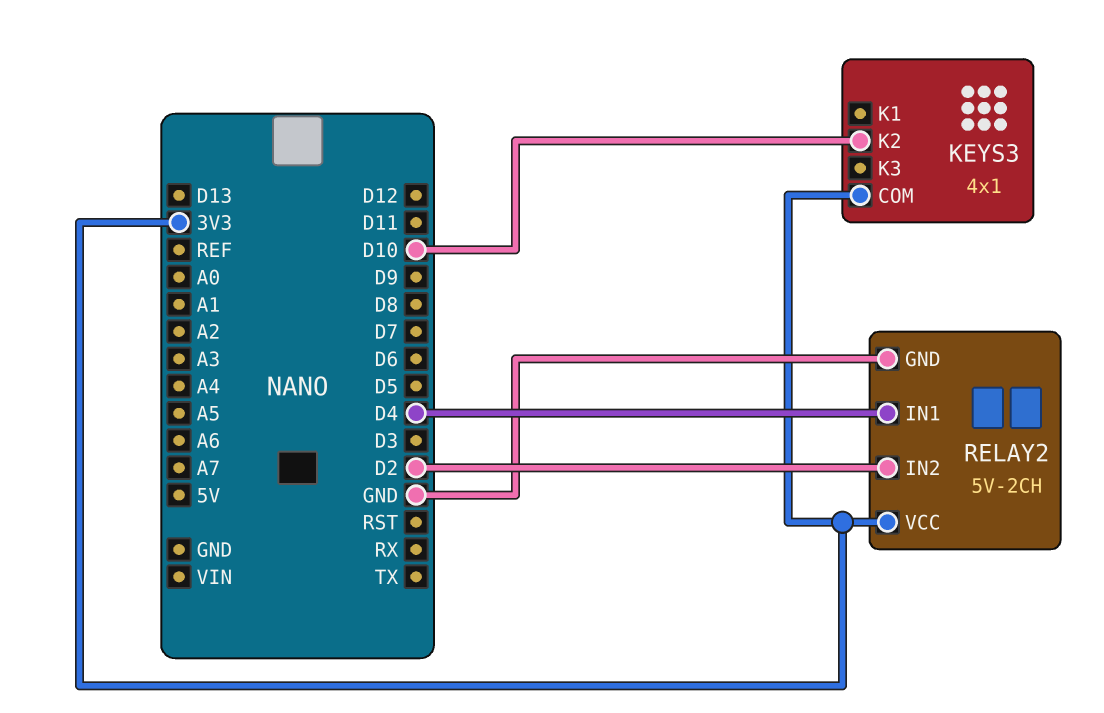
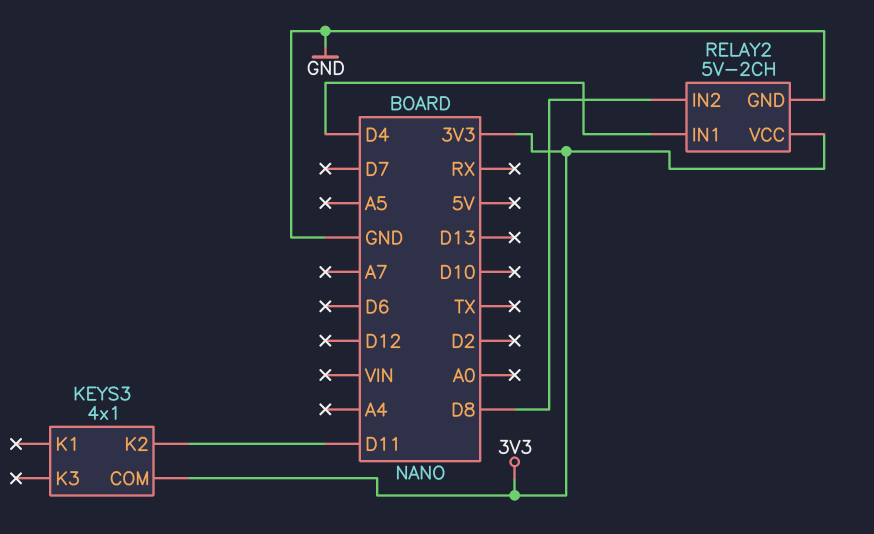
KEYS3 pin K2: D10 -> D11
RELAY2 pin IN2: D2 -> D8

